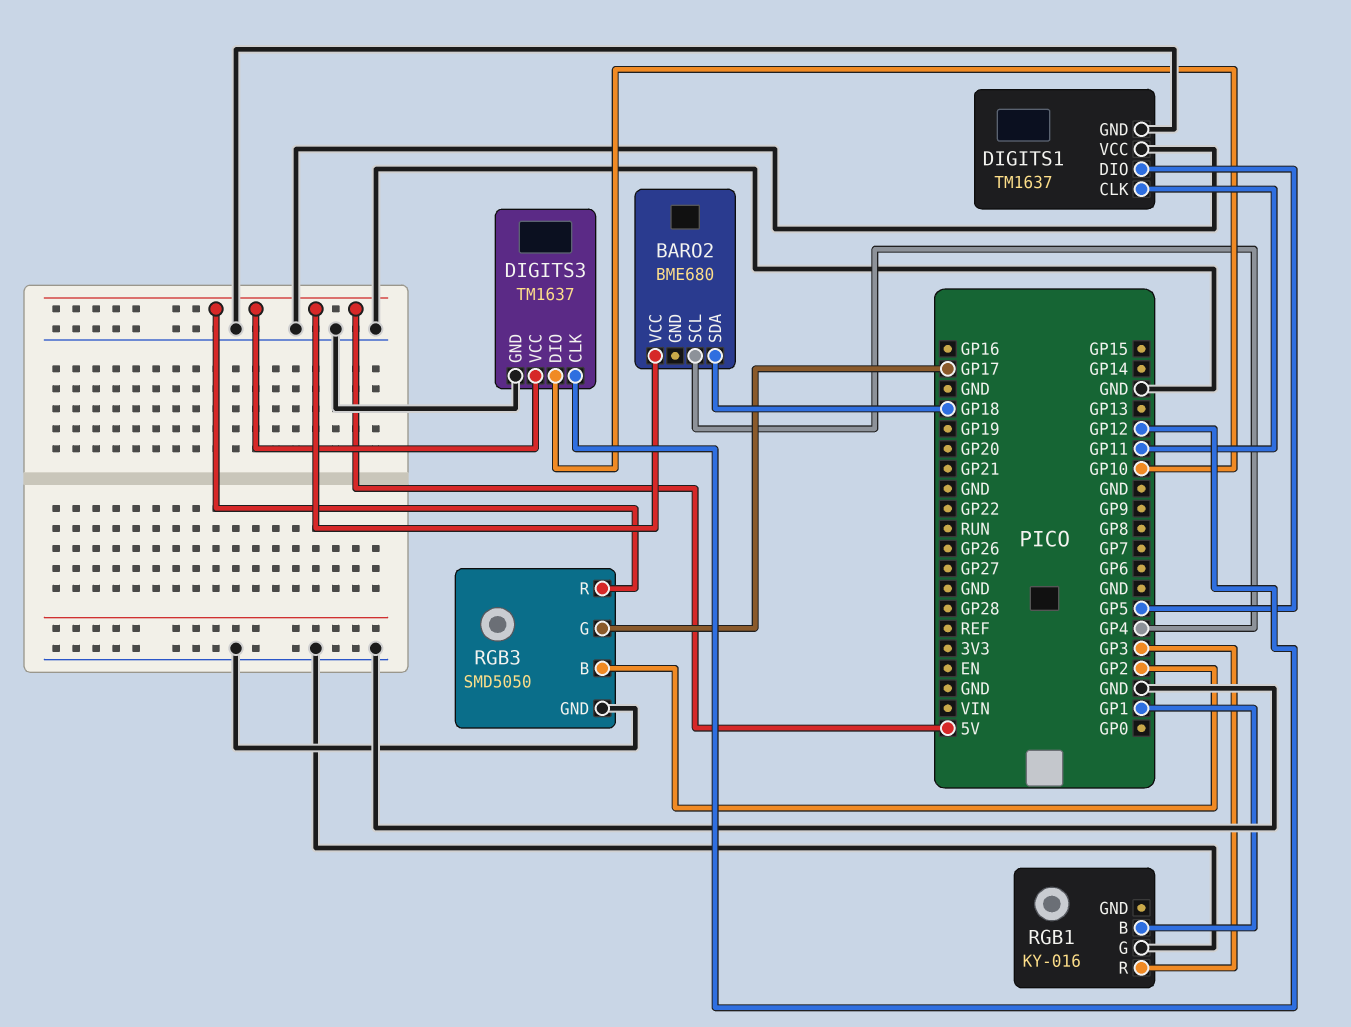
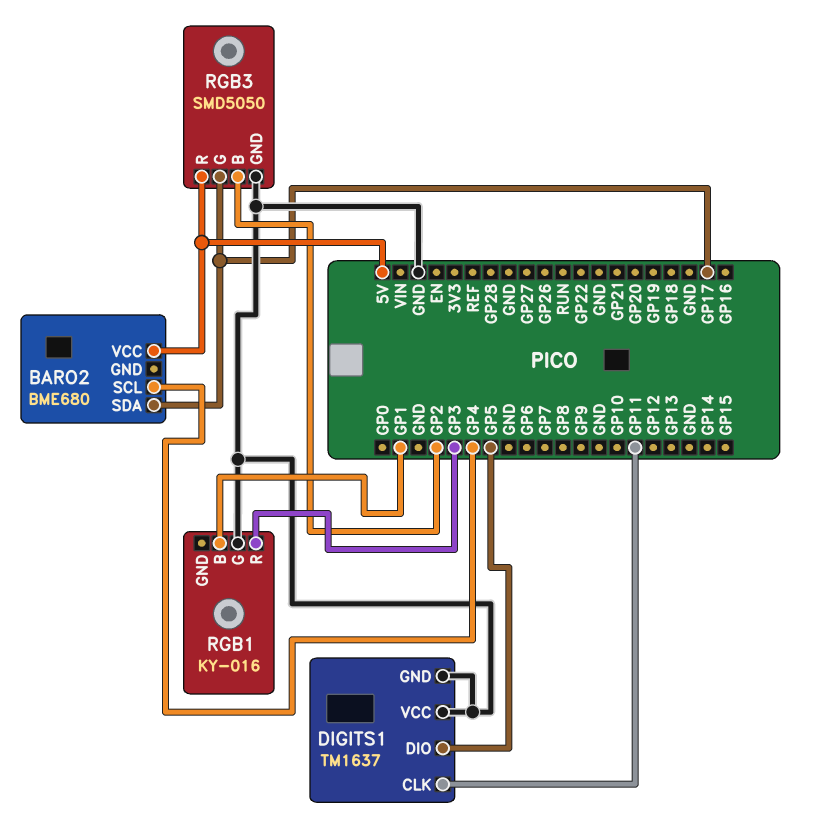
BARO2 pin SDA: GP18 -> GP17
DIGITS3: TM1637 -> none
DIGITS3 pin CLK: GP12 -> none
DIGITS3 pin DIO: GP10 -> none
DIGITS3 pin GND: GND -> none
DIGITS3 pin VCC: 5V -> none

